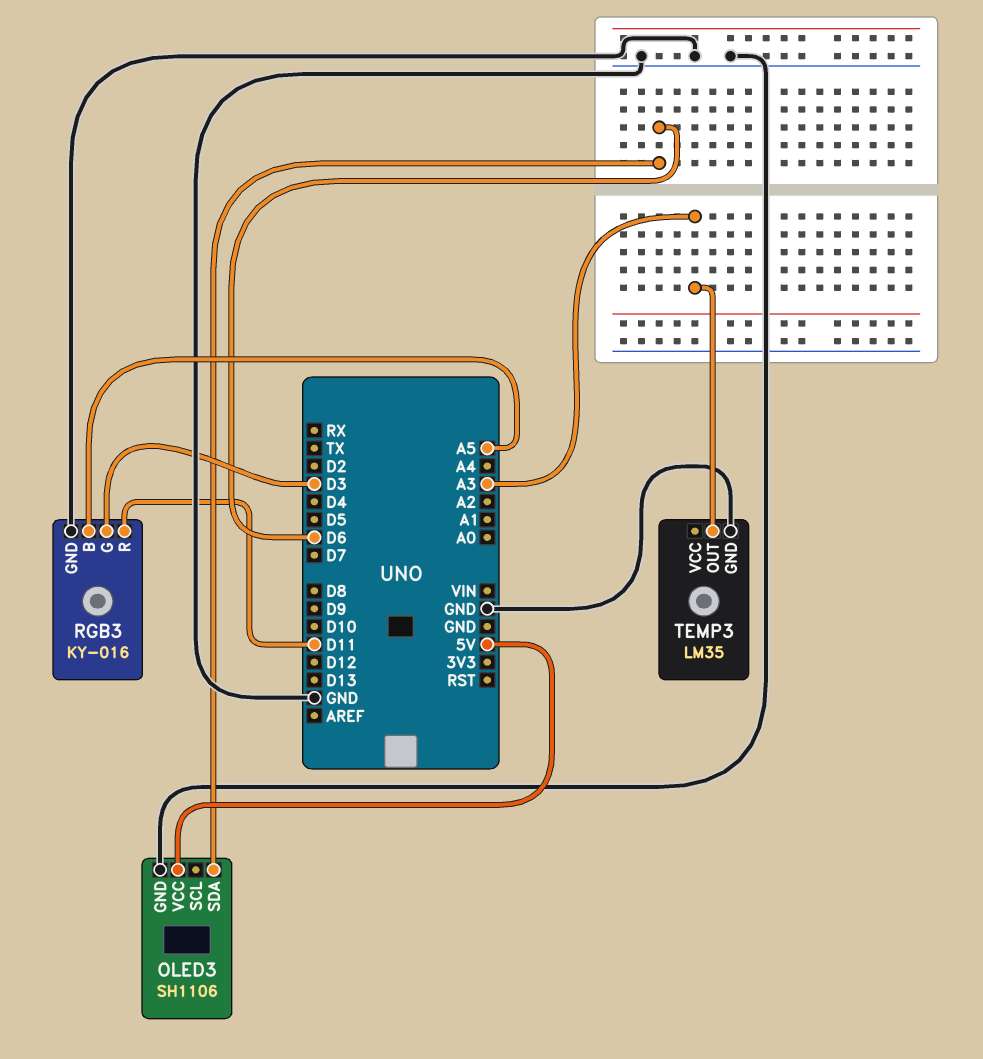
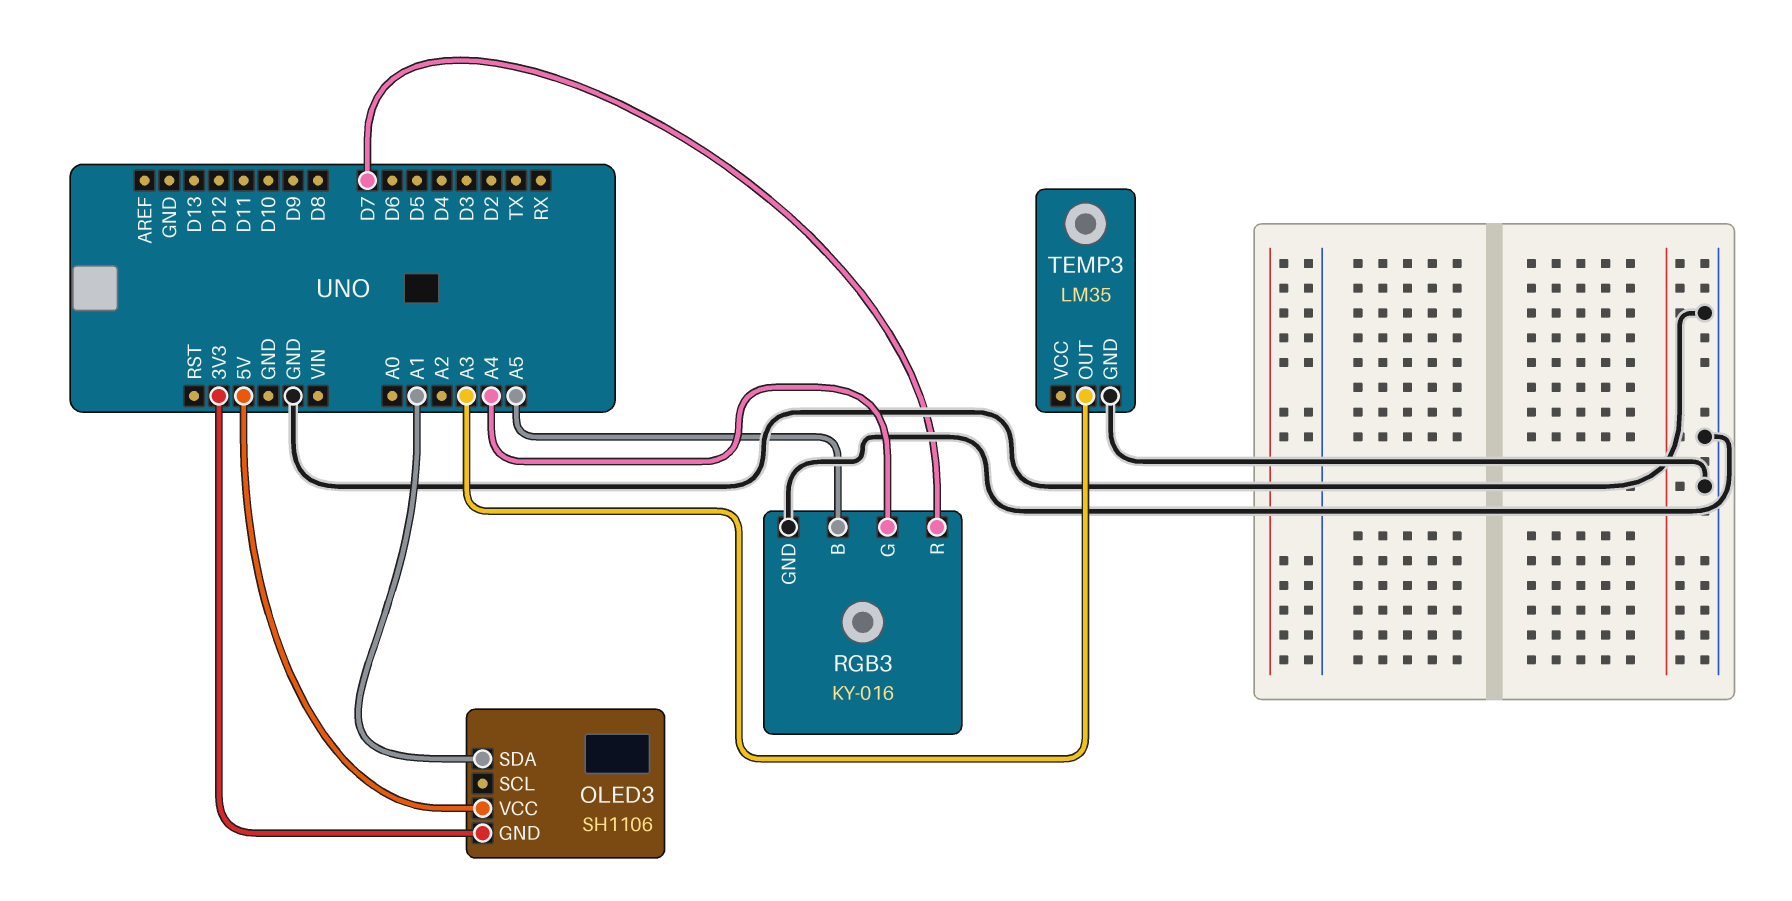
OLED3 pin GND: GND -> 3V3
OLED3 pin SDA: D6 -> A1
RGB3 pin G: D3 -> A4
RGB3 pin R: D11 -> D7

